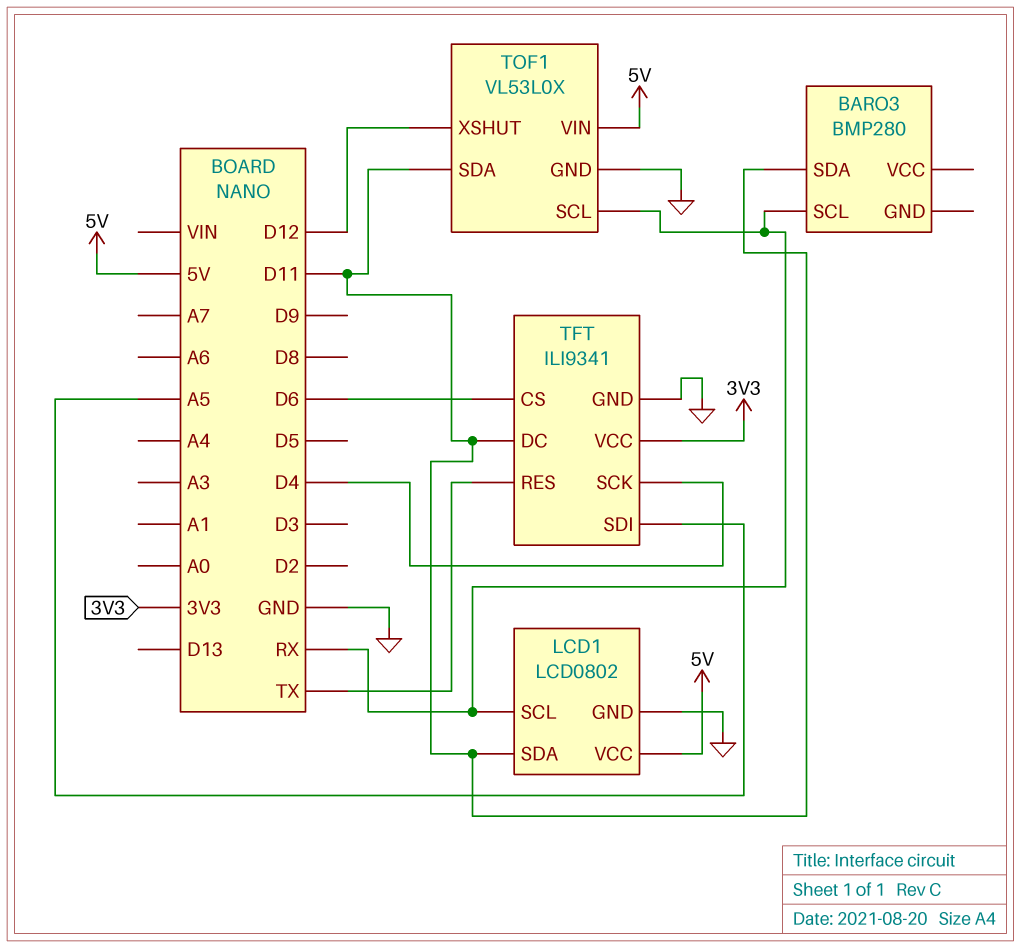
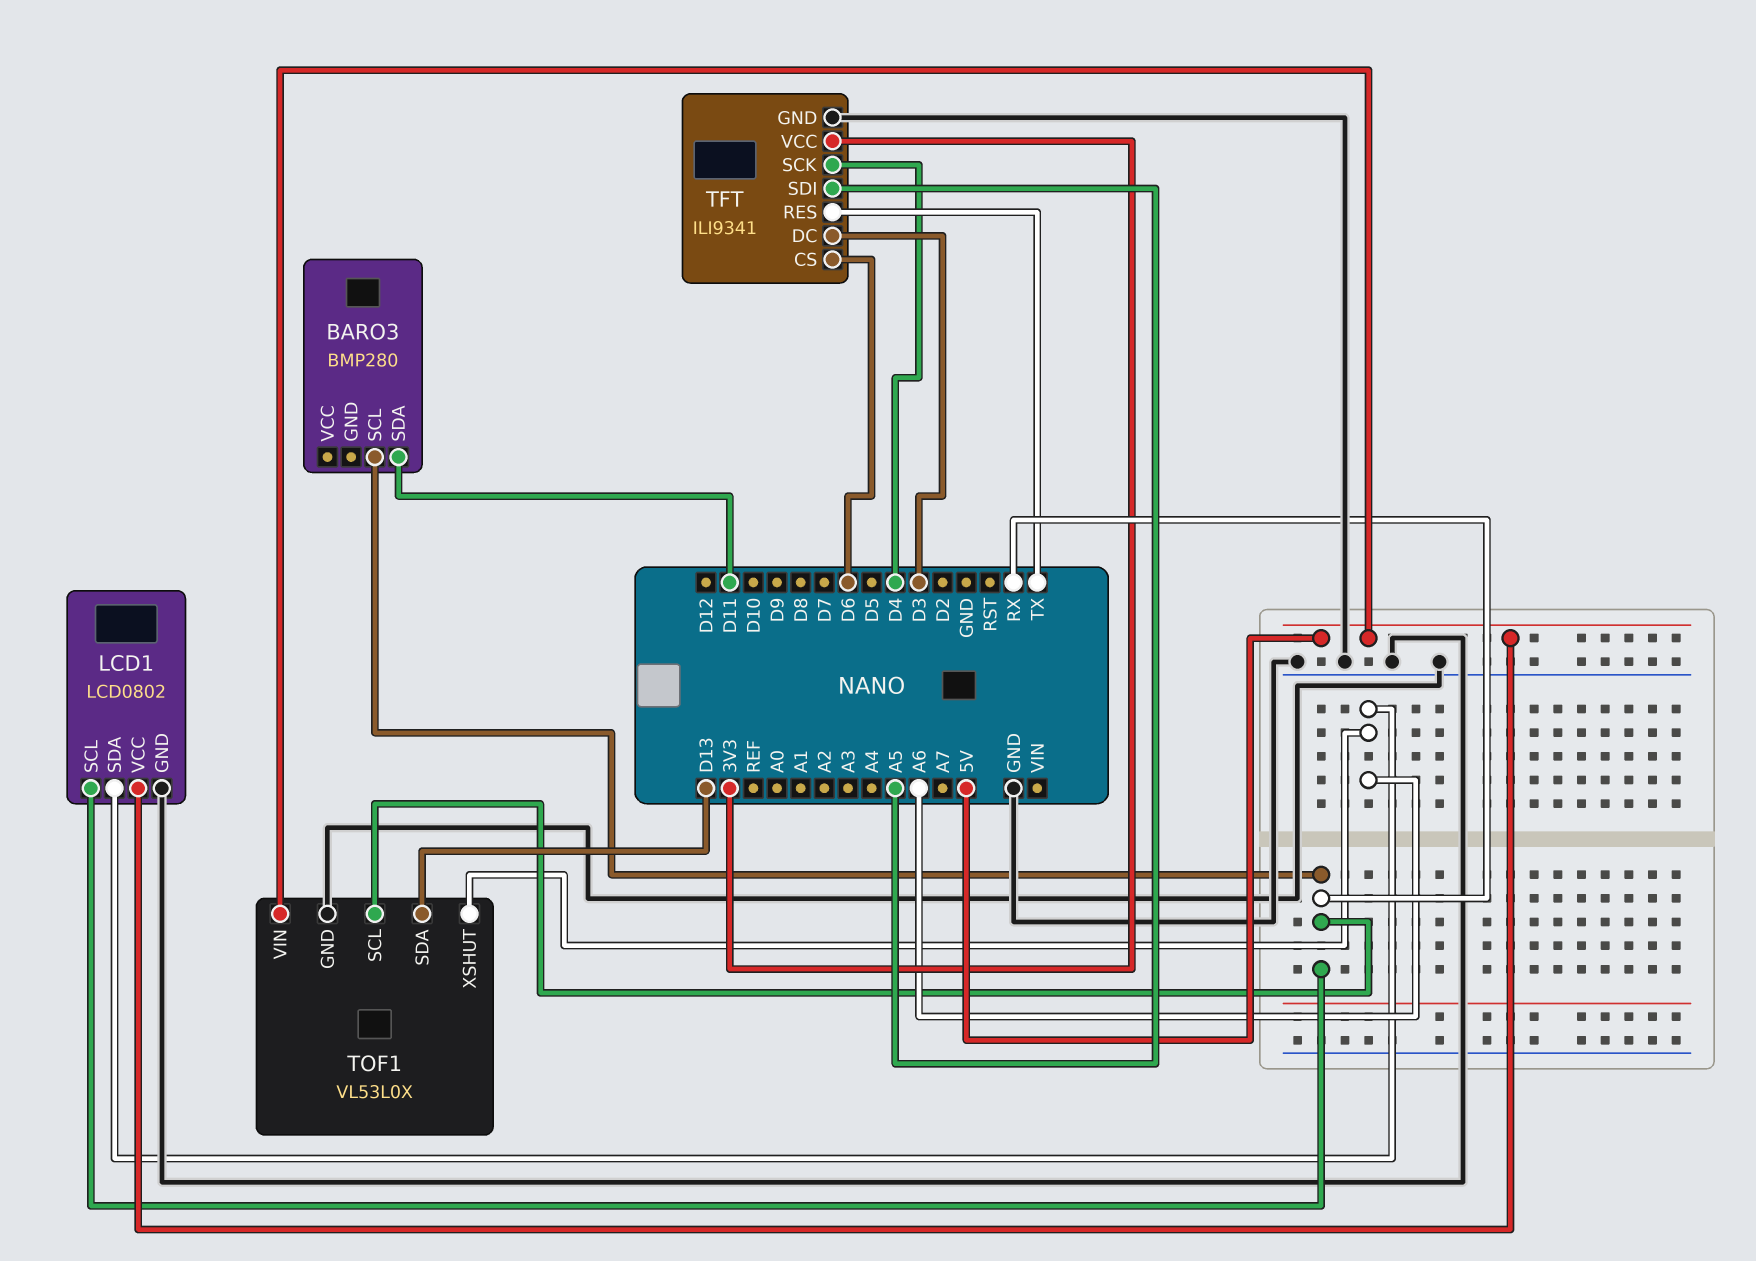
LCD1 pin SDA: D11 -> A6
TFT pin DC: D11 -> D3
TOF1 pin SDA: D11 -> D13
TOF1 pin XSHUT: D12 -> A6

